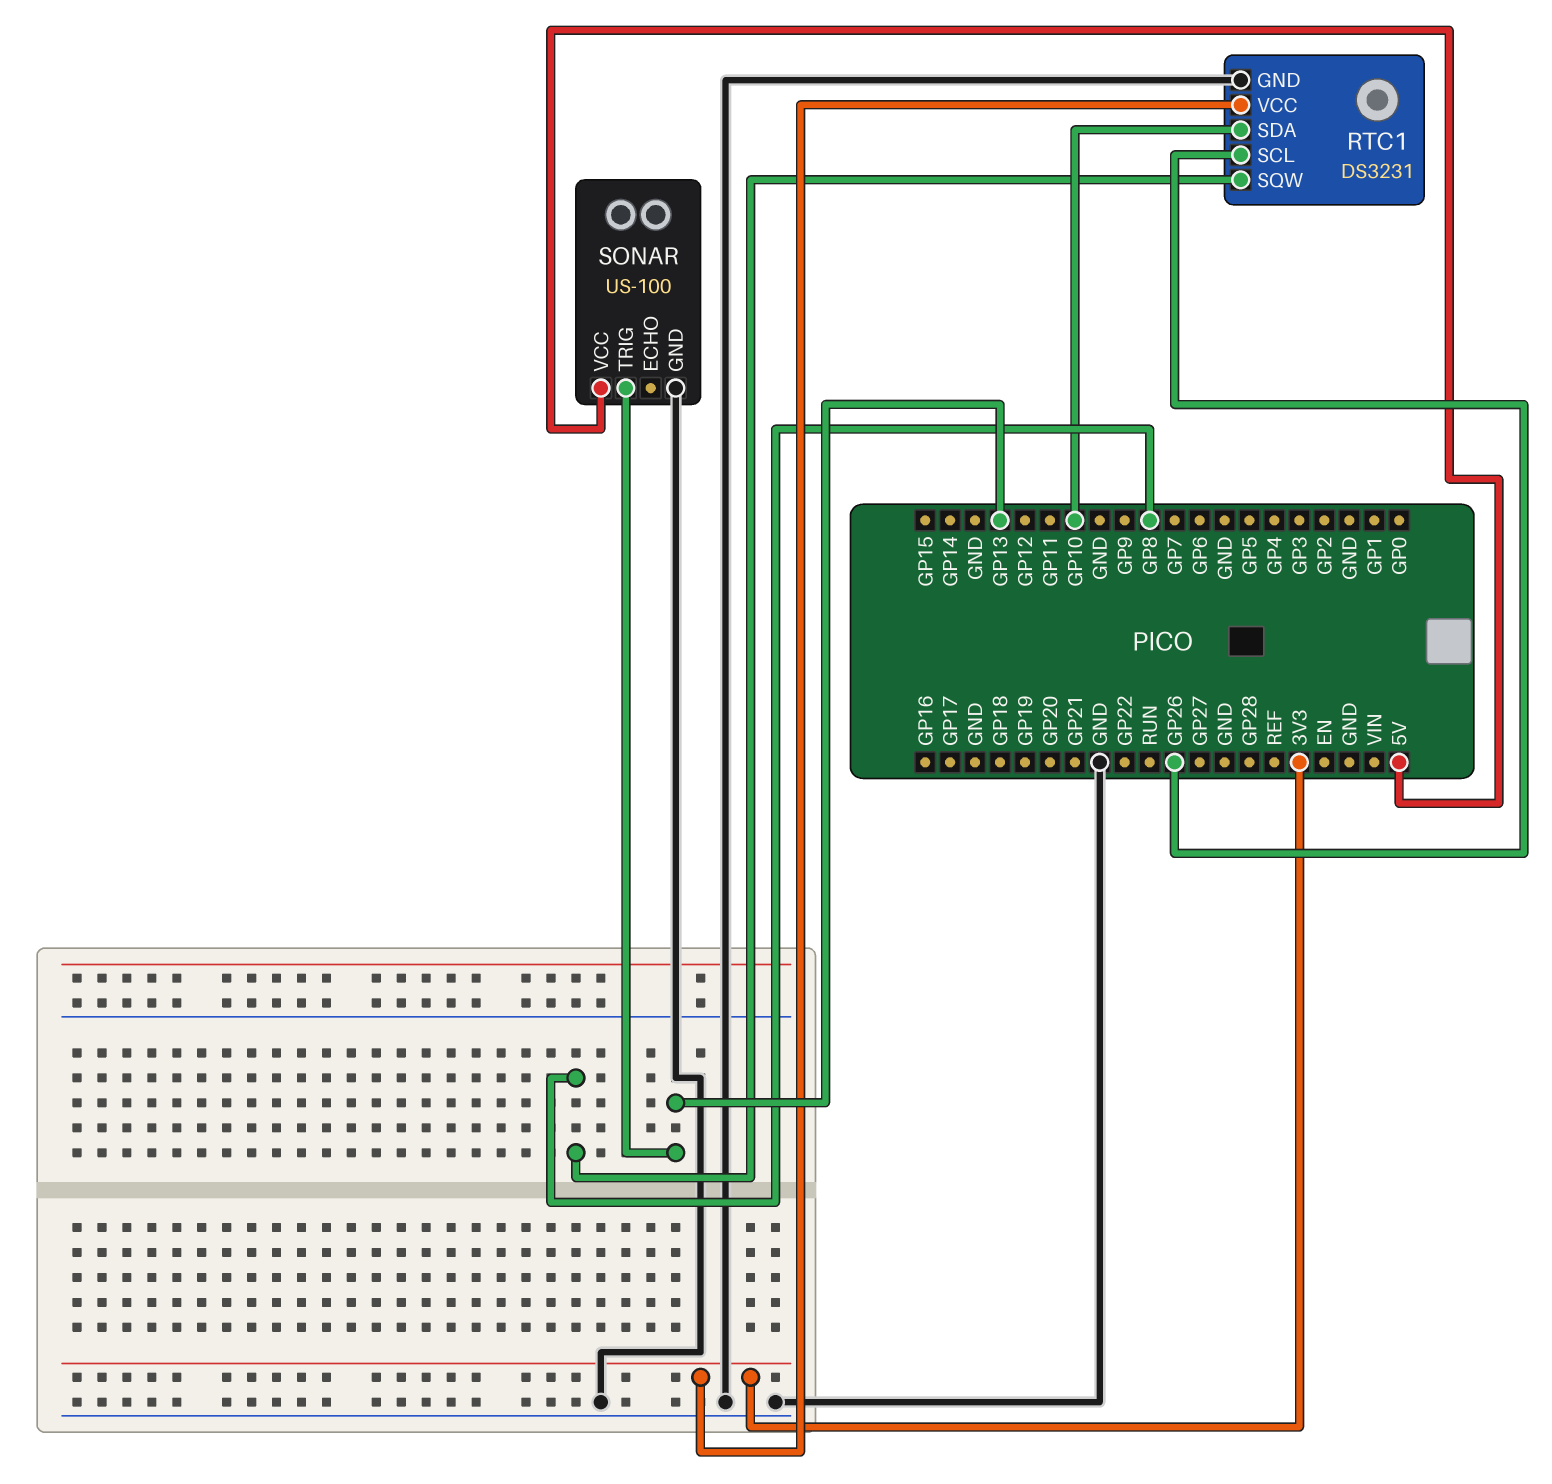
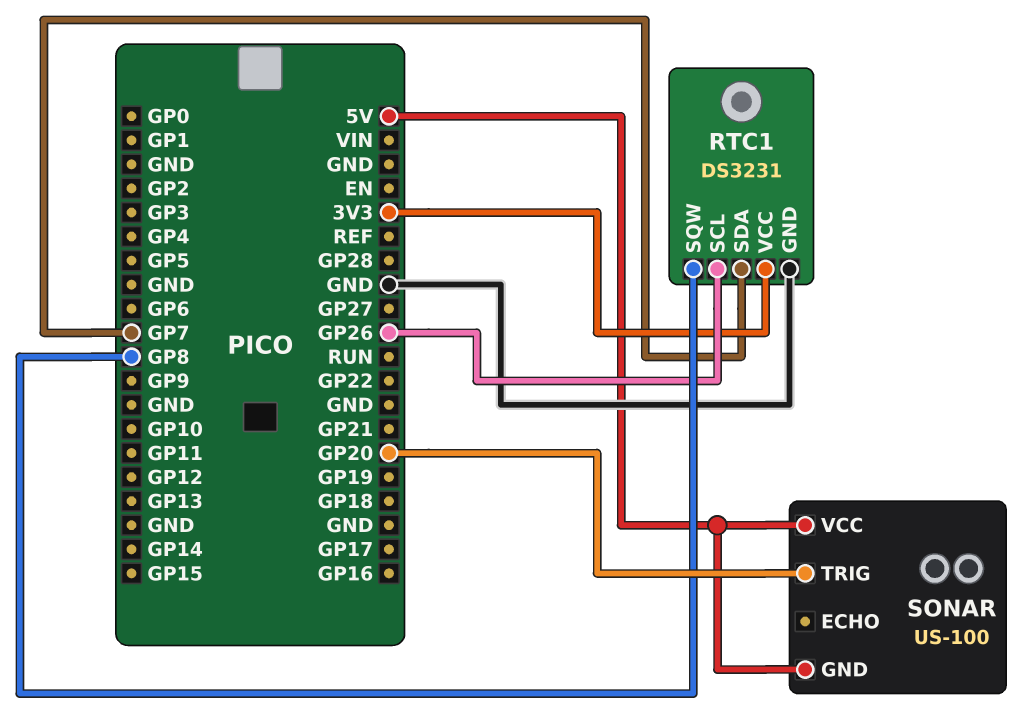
RTC1 pin SDA: GP10 -> GP7
SONAR pin GND: GND -> 5V
SONAR pin TRIG: GP13 -> GP20

